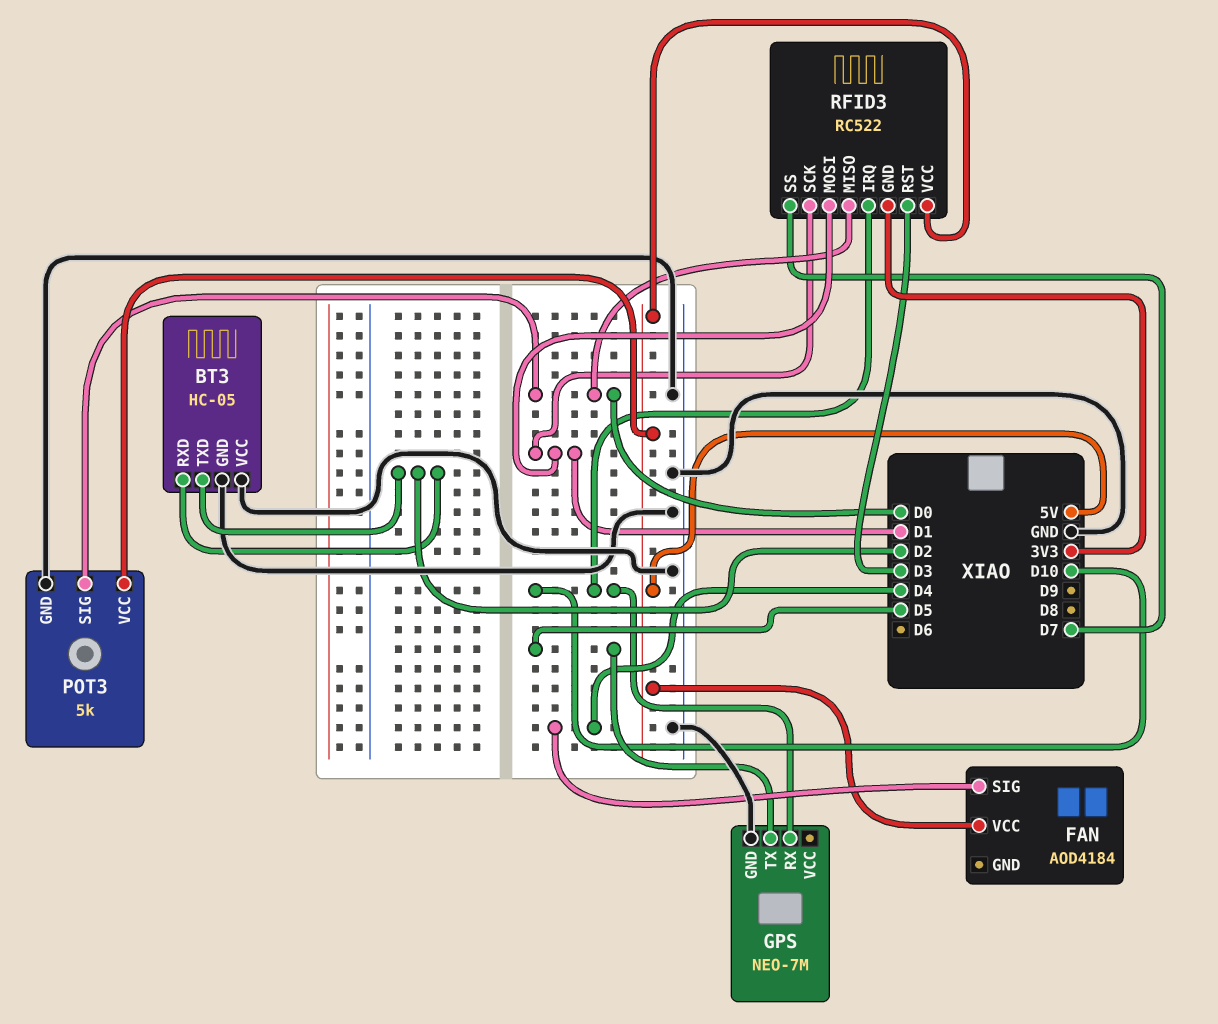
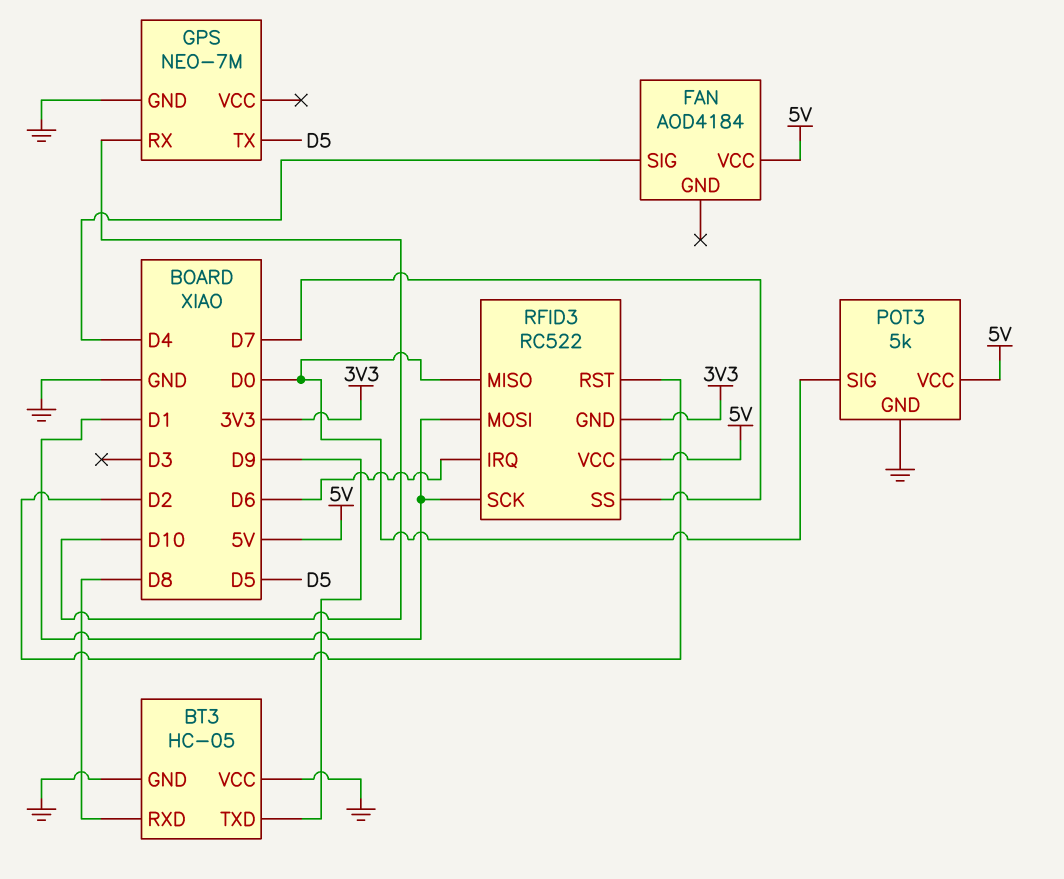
BT3 pin RXD: D2 -> D8
BT3 pin TXD: D2 -> D9
RFID3 pin IRQ: D10 -> D6
RFID3 pin RST: D3 -> D2

